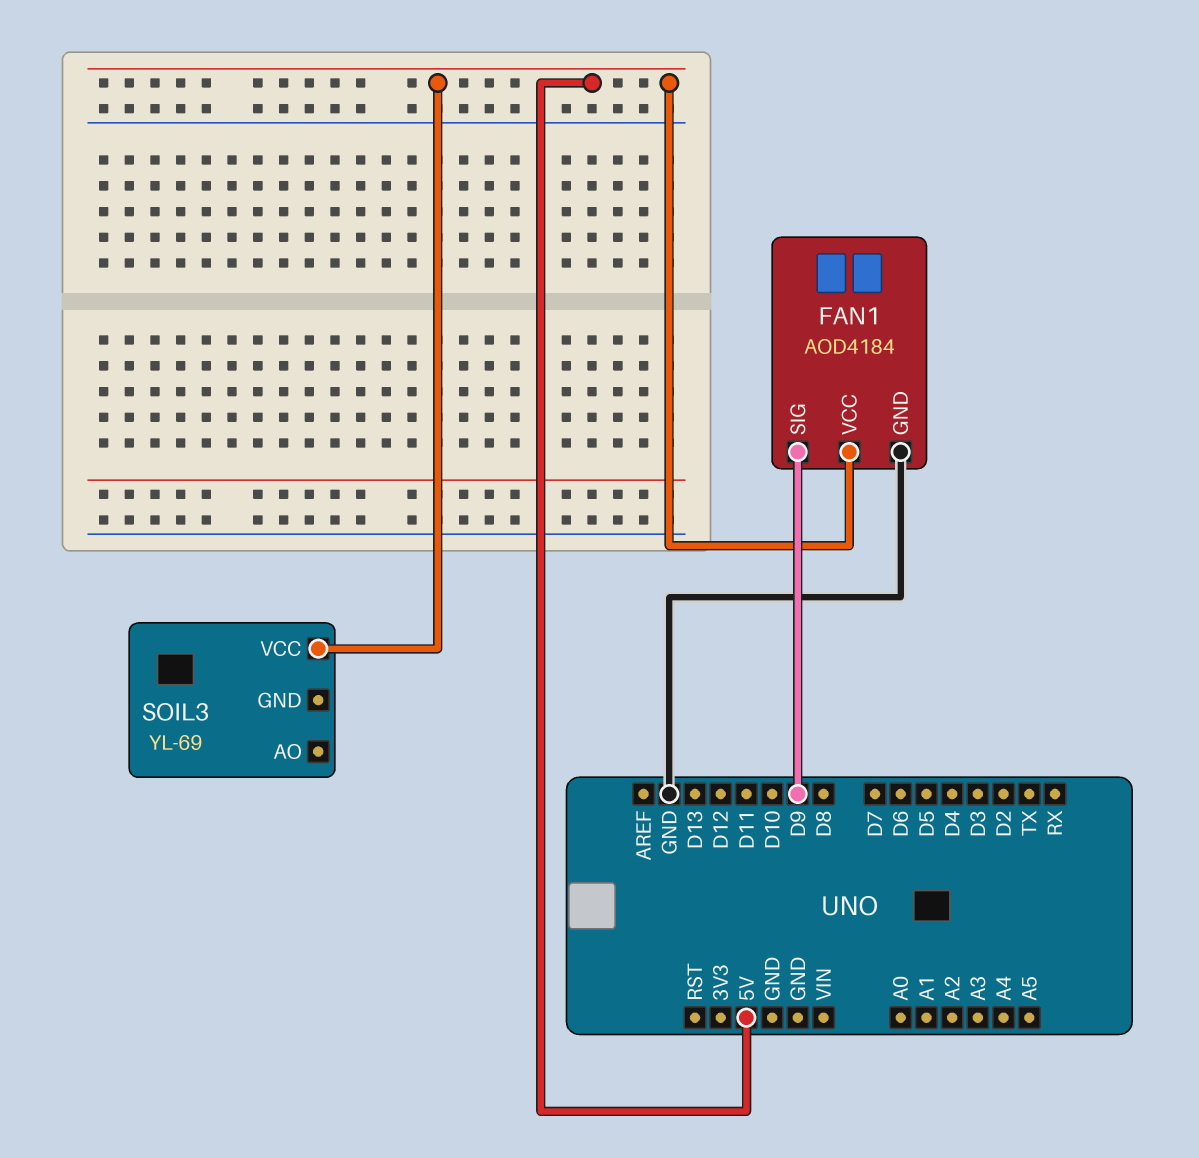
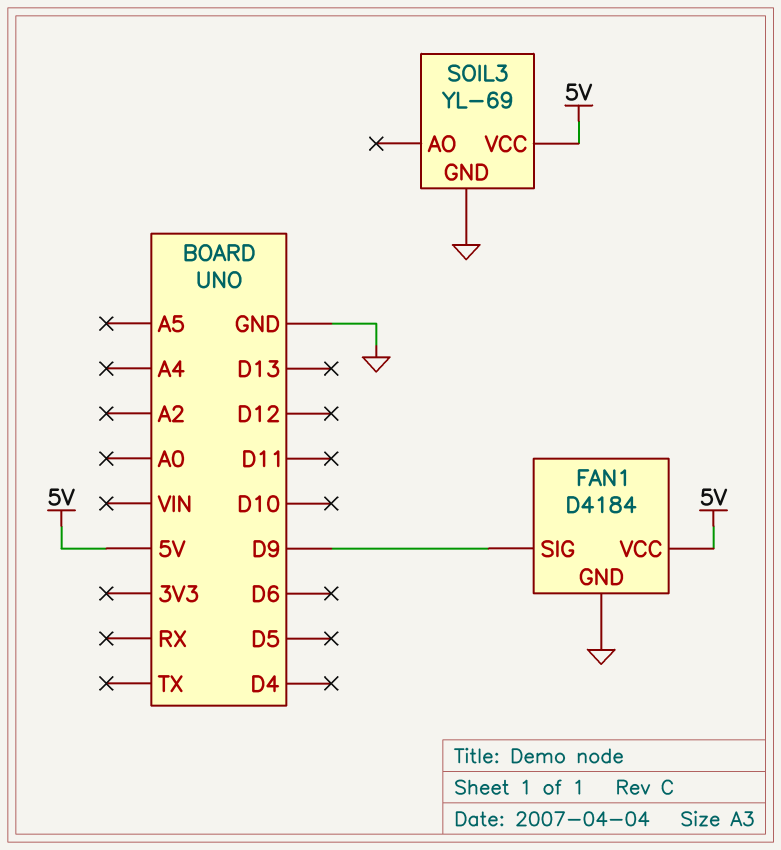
FAN1: AOD4184 -> D4184
SOIL3 pin GND: none -> GND

